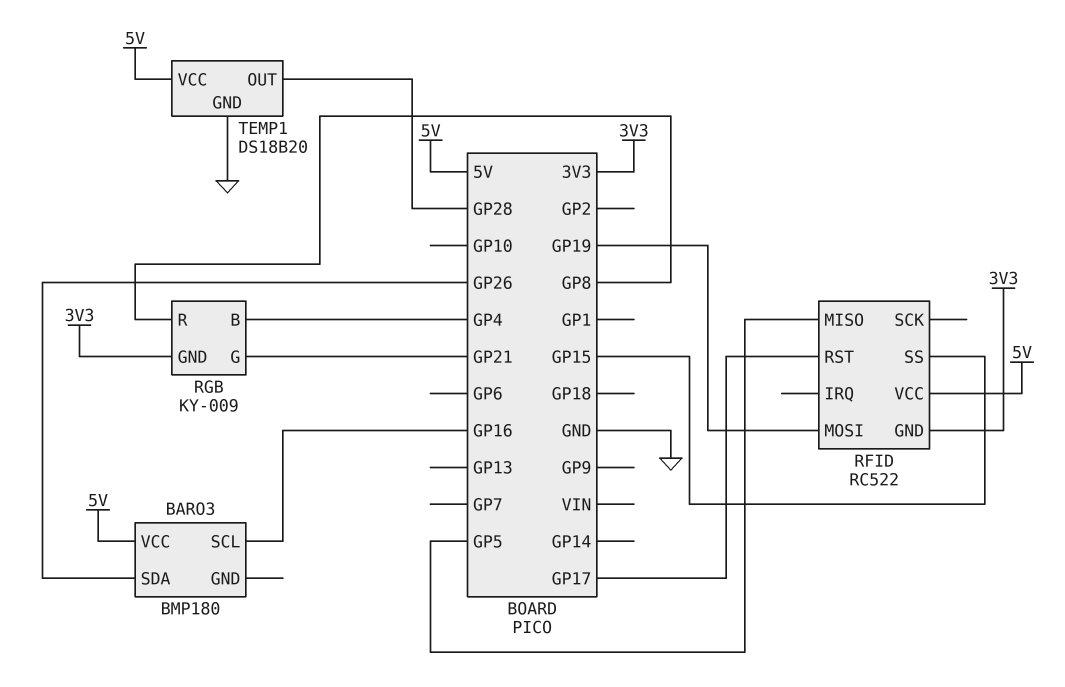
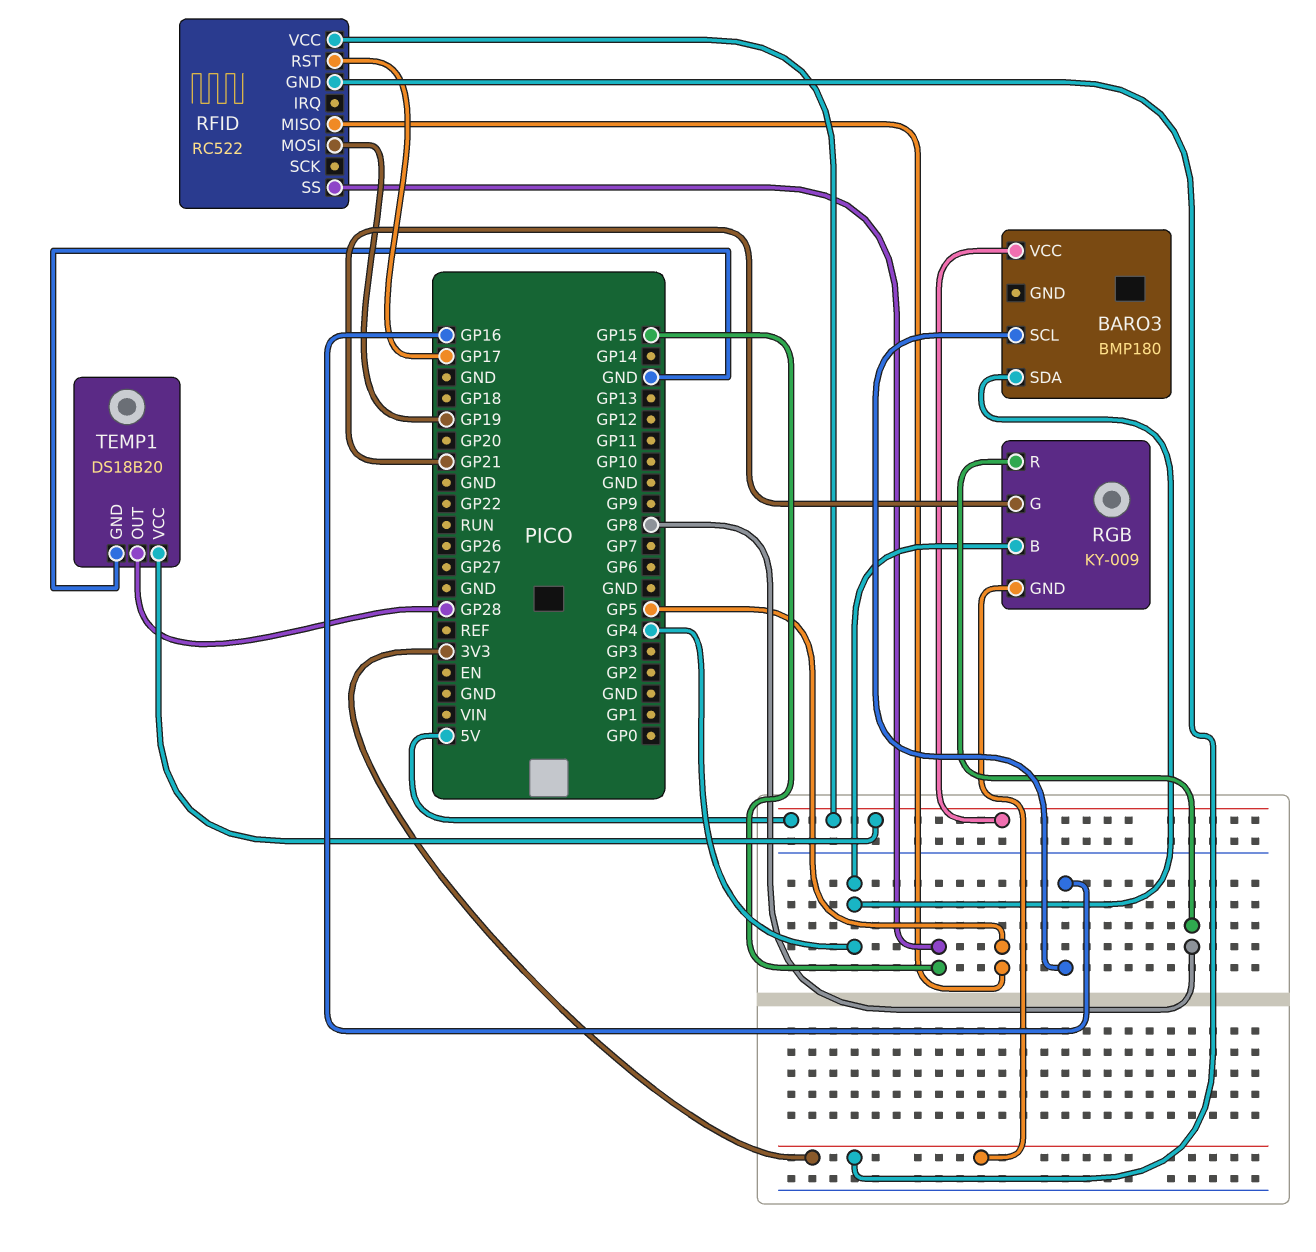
BARO3 pin SDA: GP26 -> GP4

